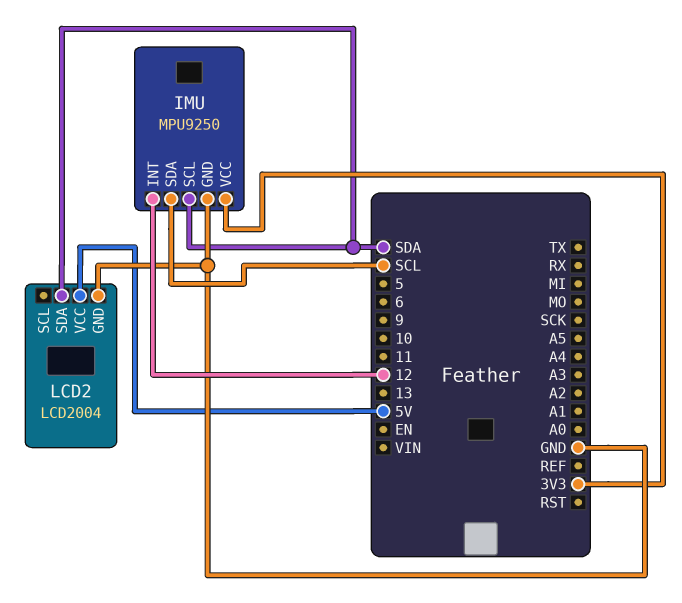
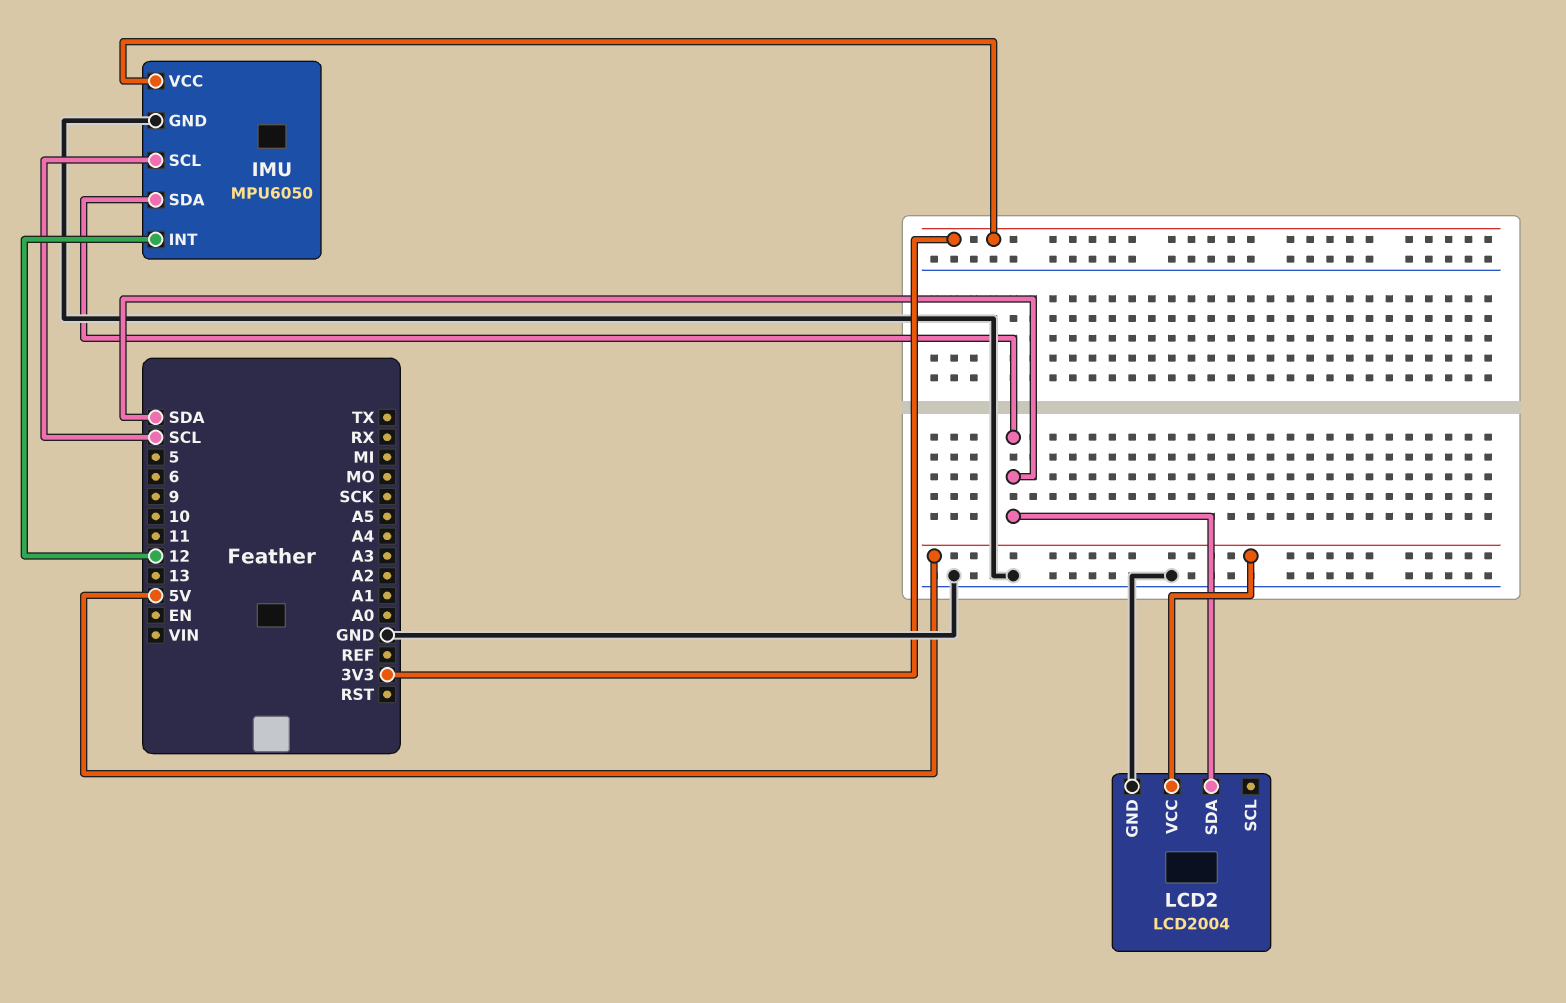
IMU: MPU9250 -> MPU6050
IMU pin SCL: SDA -> SCL
IMU pin SDA: SCL -> SDA

